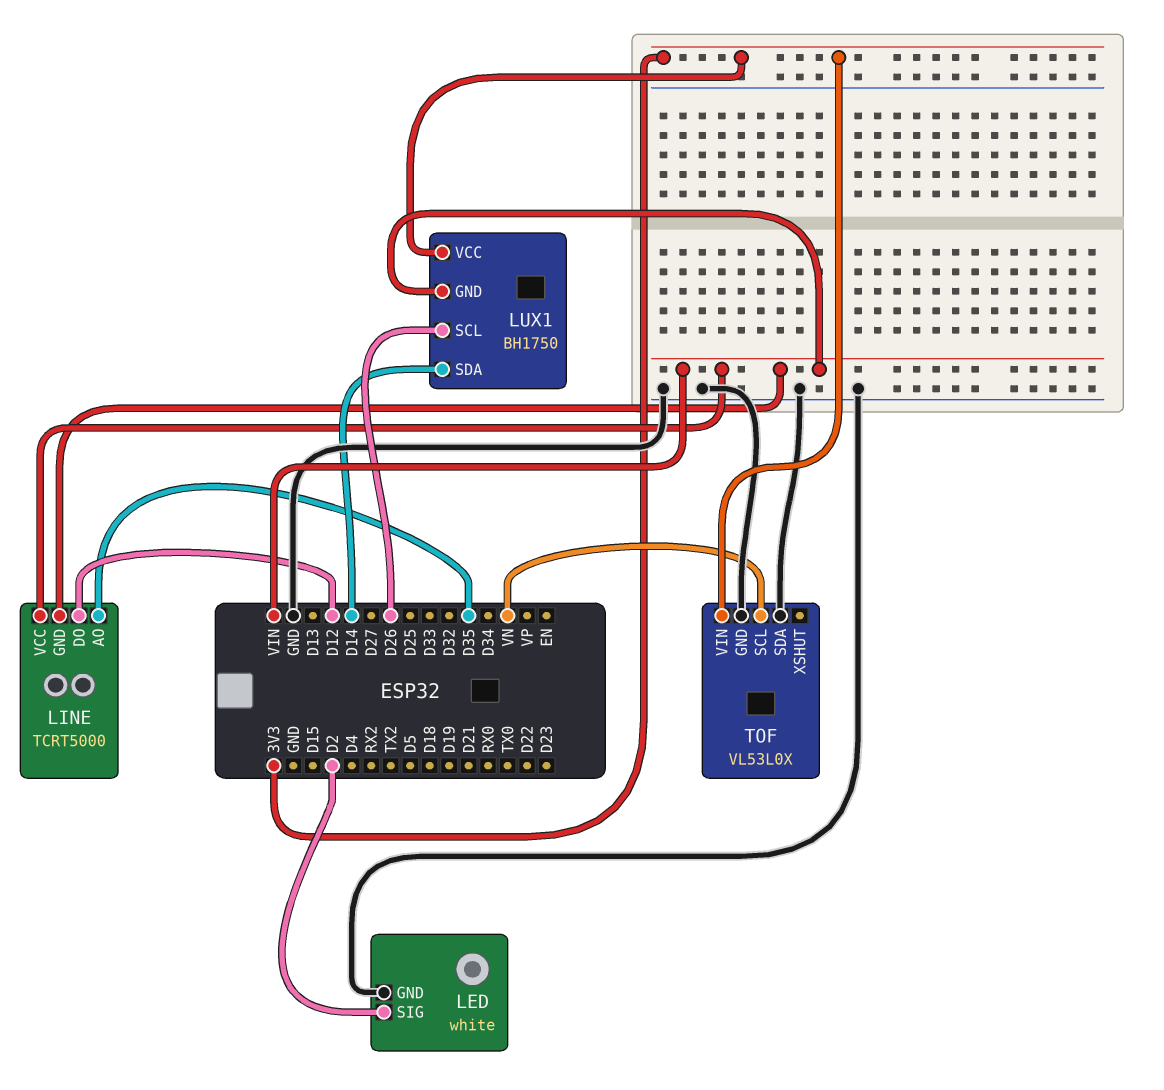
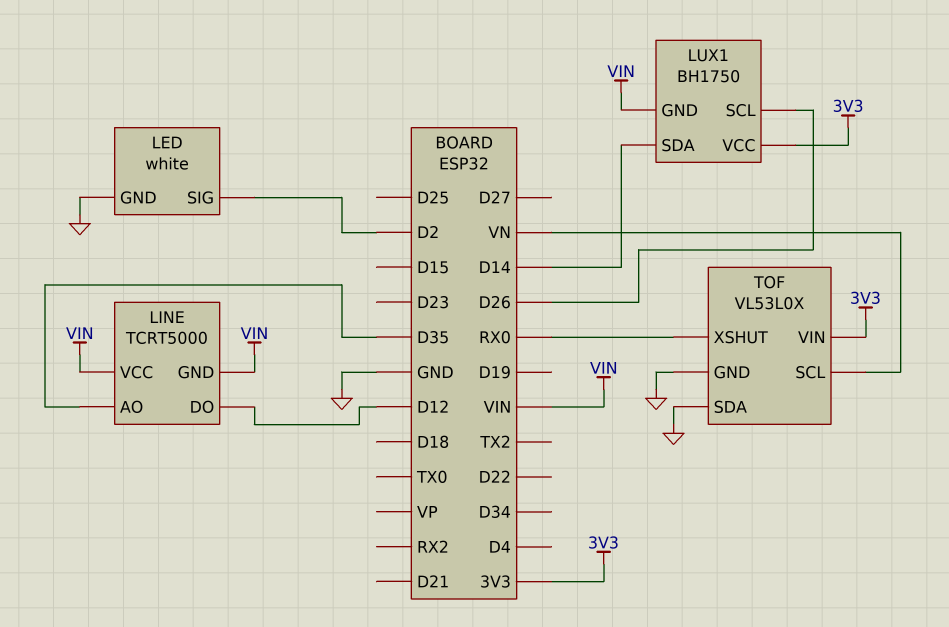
TOF pin XSHUT: none -> RX0

